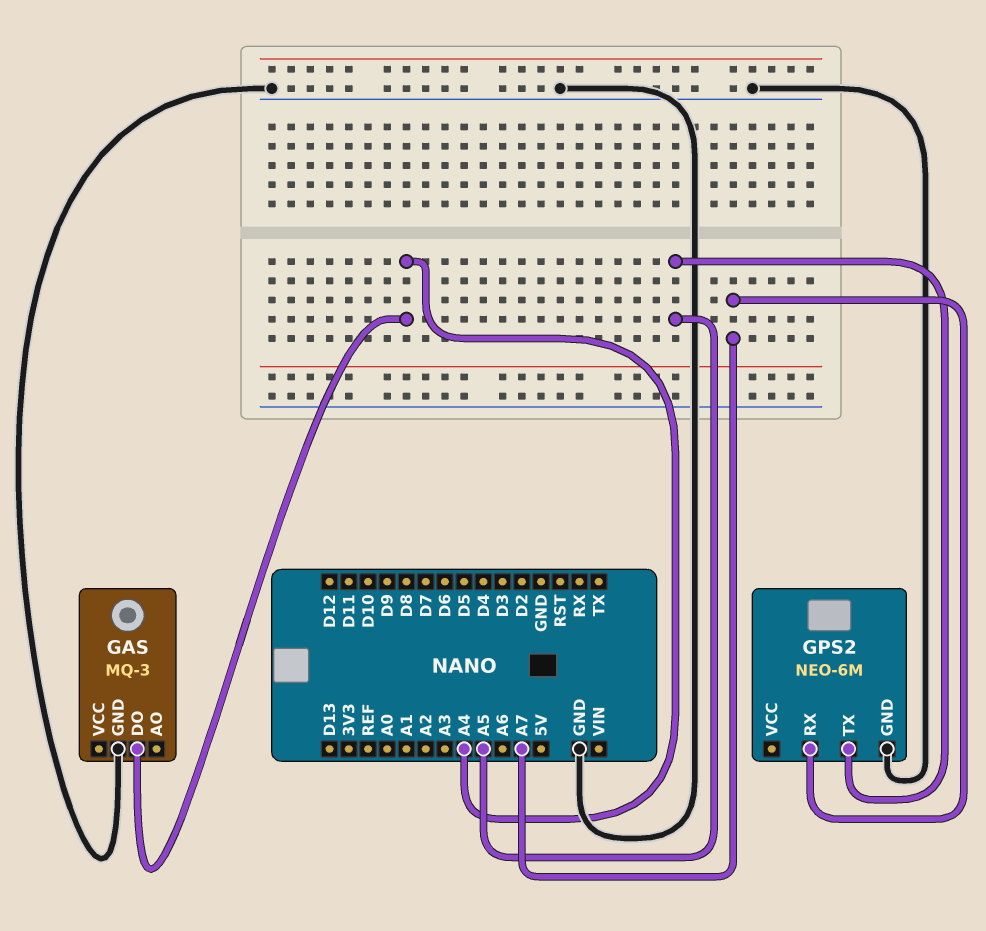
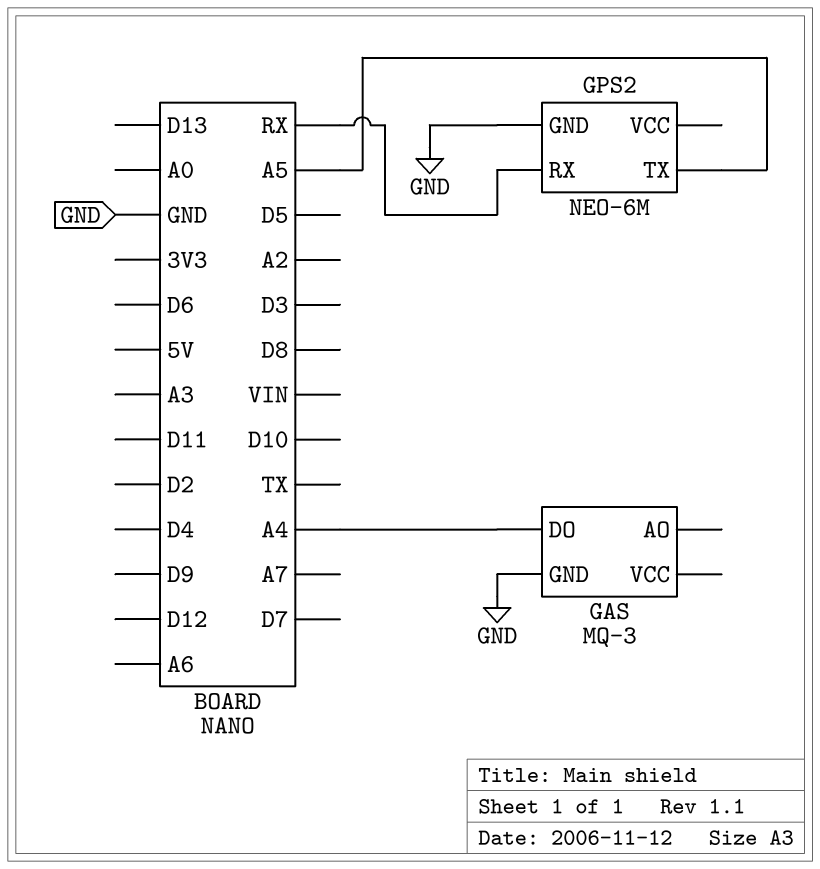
GPS2 pin RX: A7 -> RX

